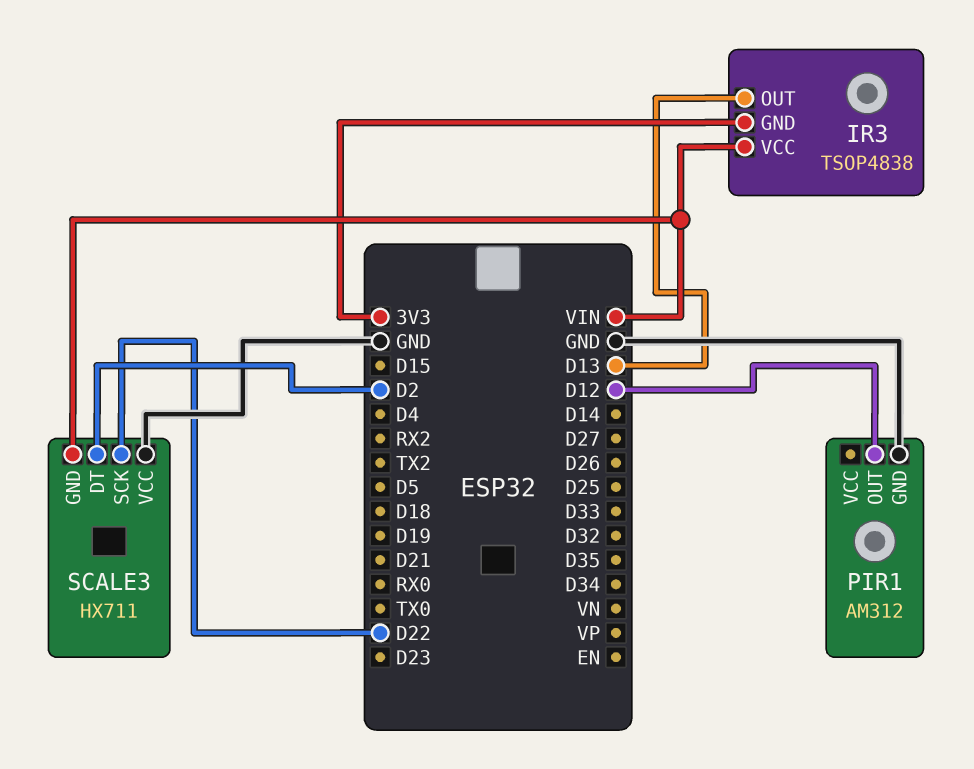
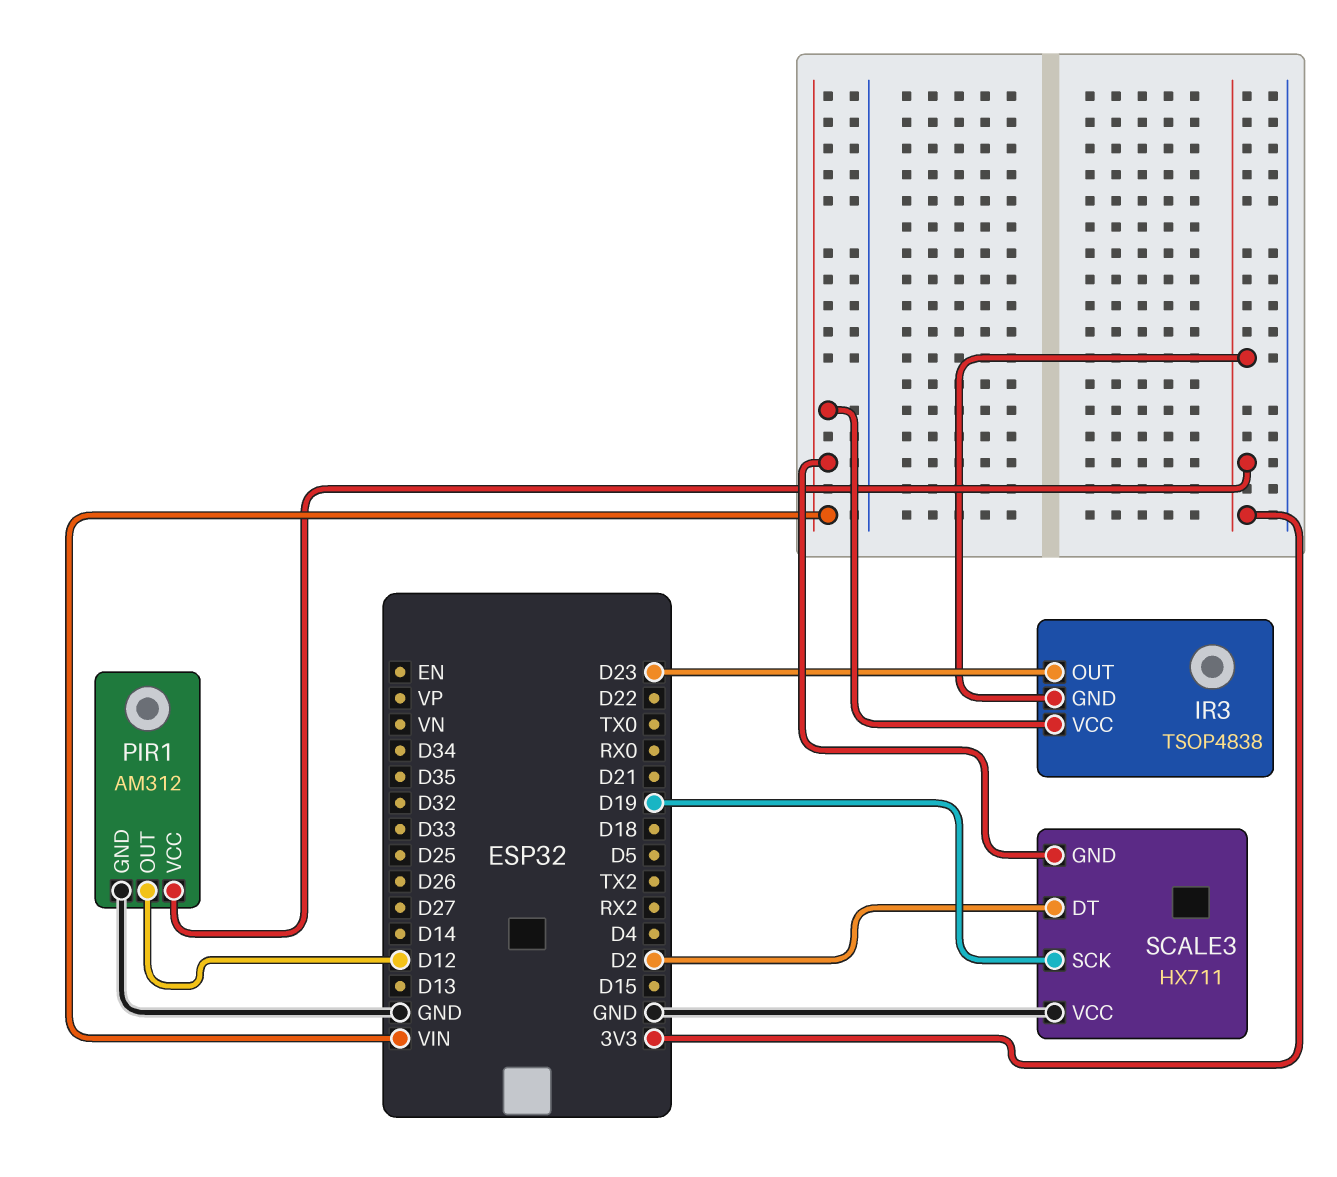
IR3 pin OUT: D13 -> D23
PIR1 pin VCC: none -> 3V3
SCALE3 pin SCK: D22 -> D19

